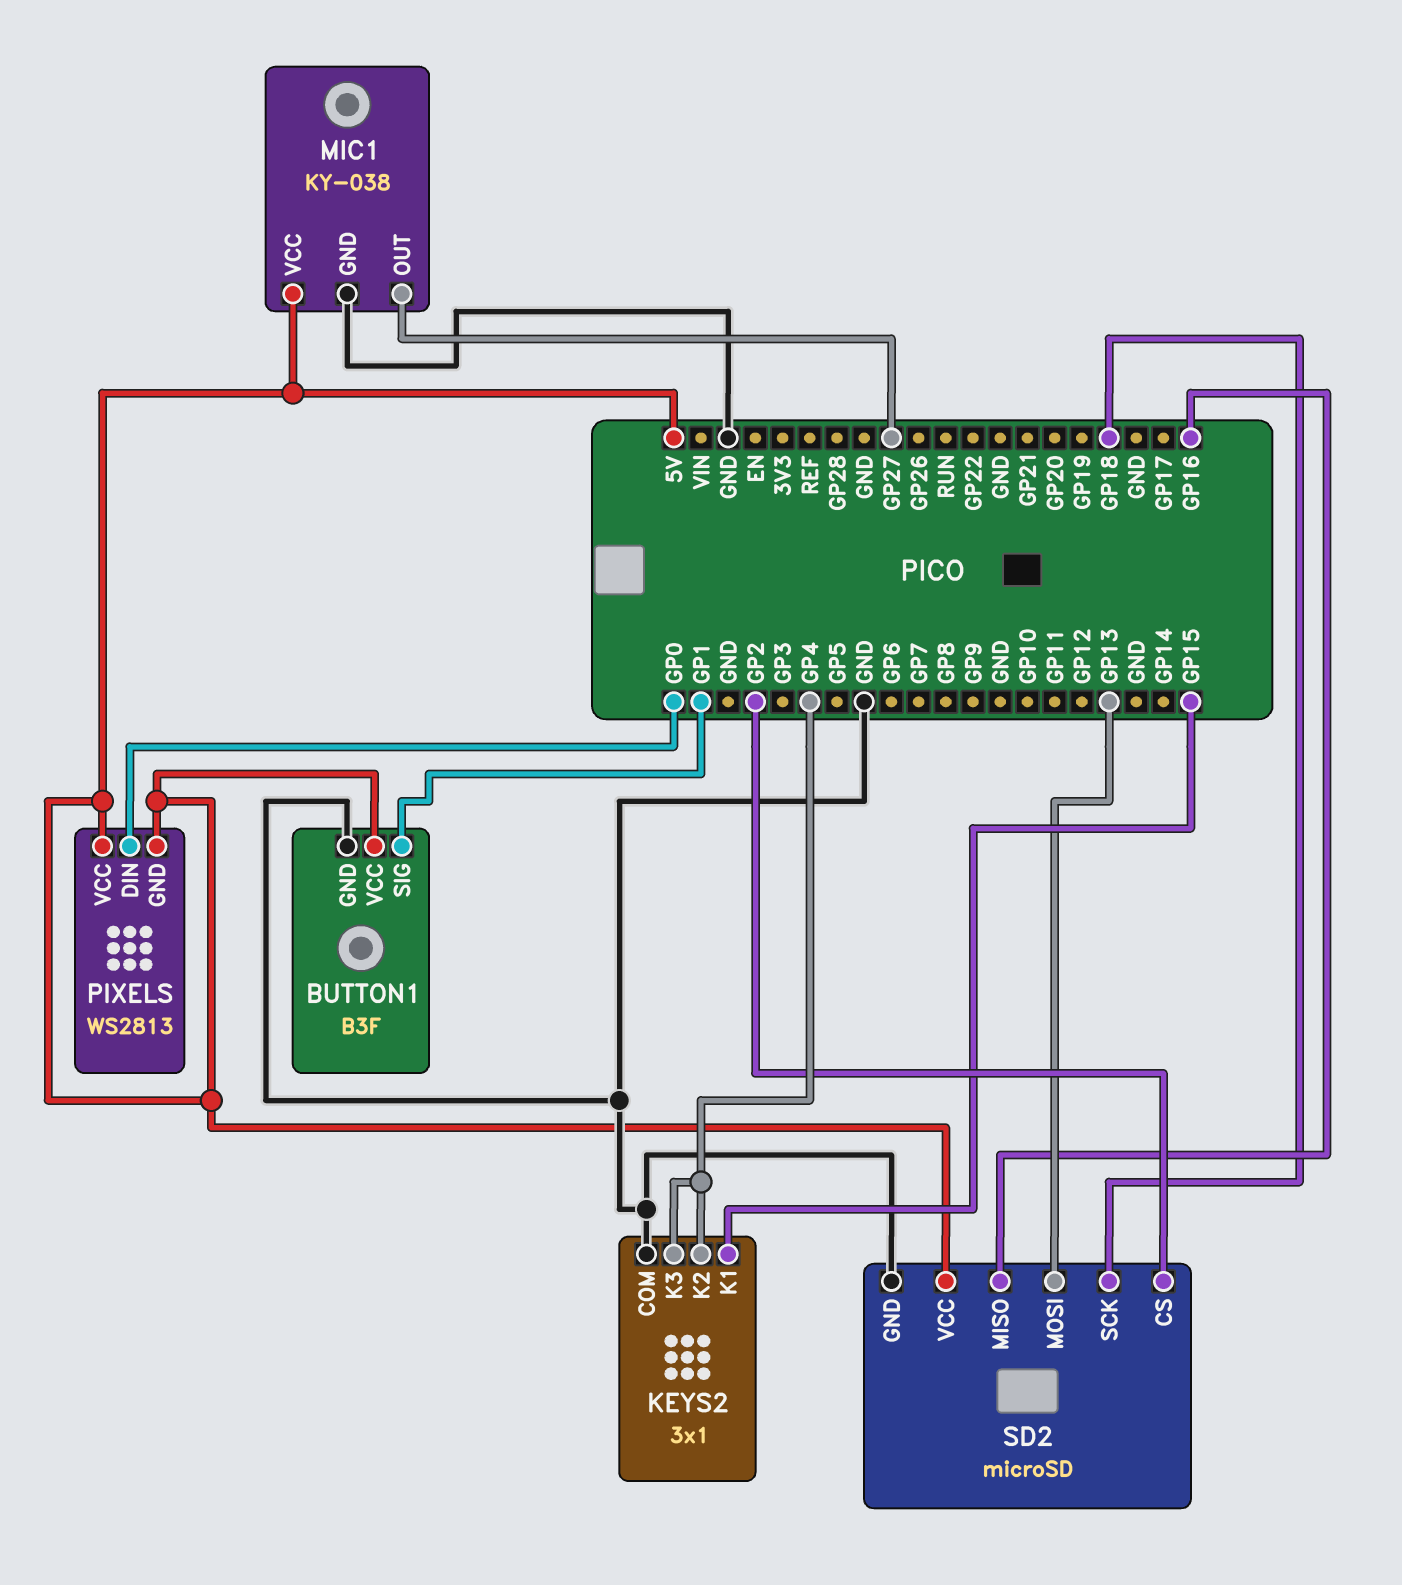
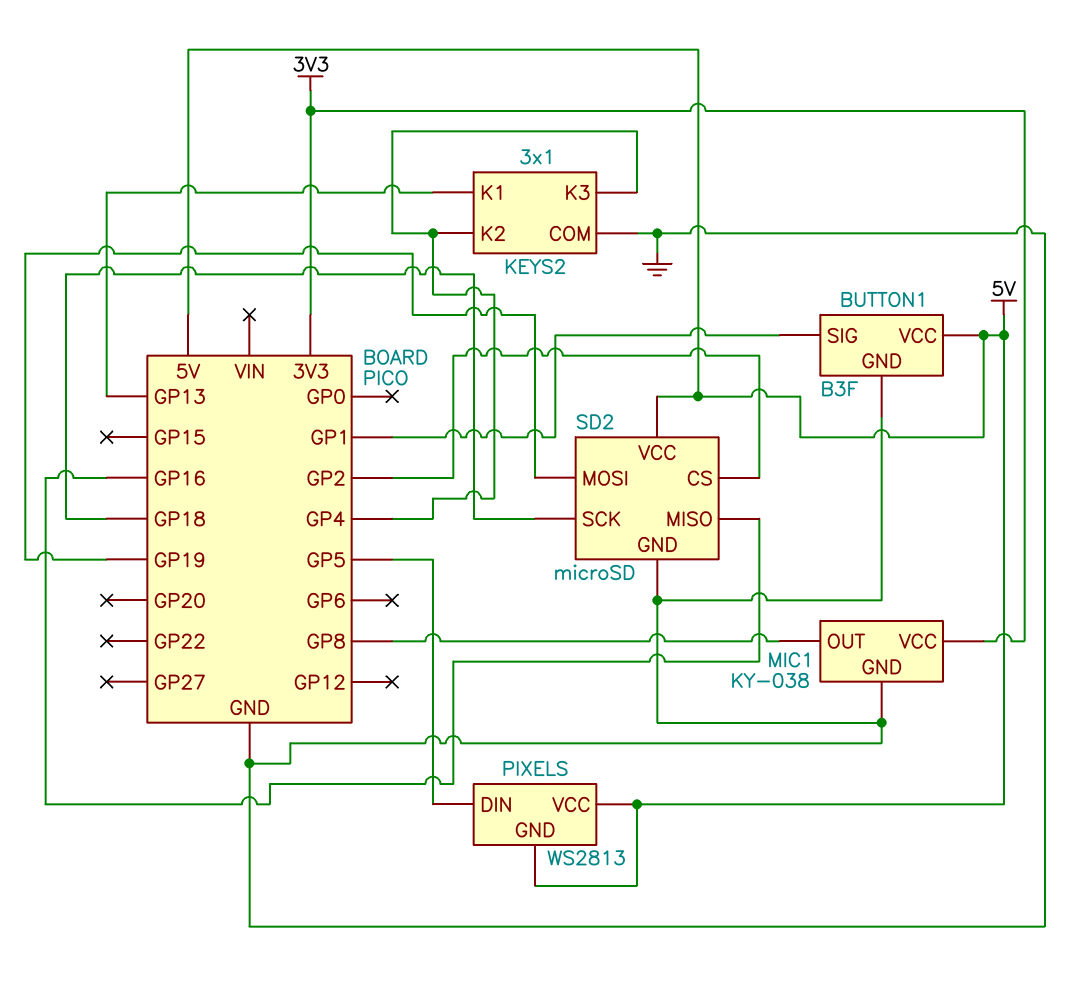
KEYS2 pin K1: GP15 -> GP13
MIC1 pin OUT: GP27 -> GP8
MIC1 pin VCC: 5V -> 3V3
PIXELS pin DIN: GP0 -> GP5
SD2 pin MOSI: GP13 -> GP19

